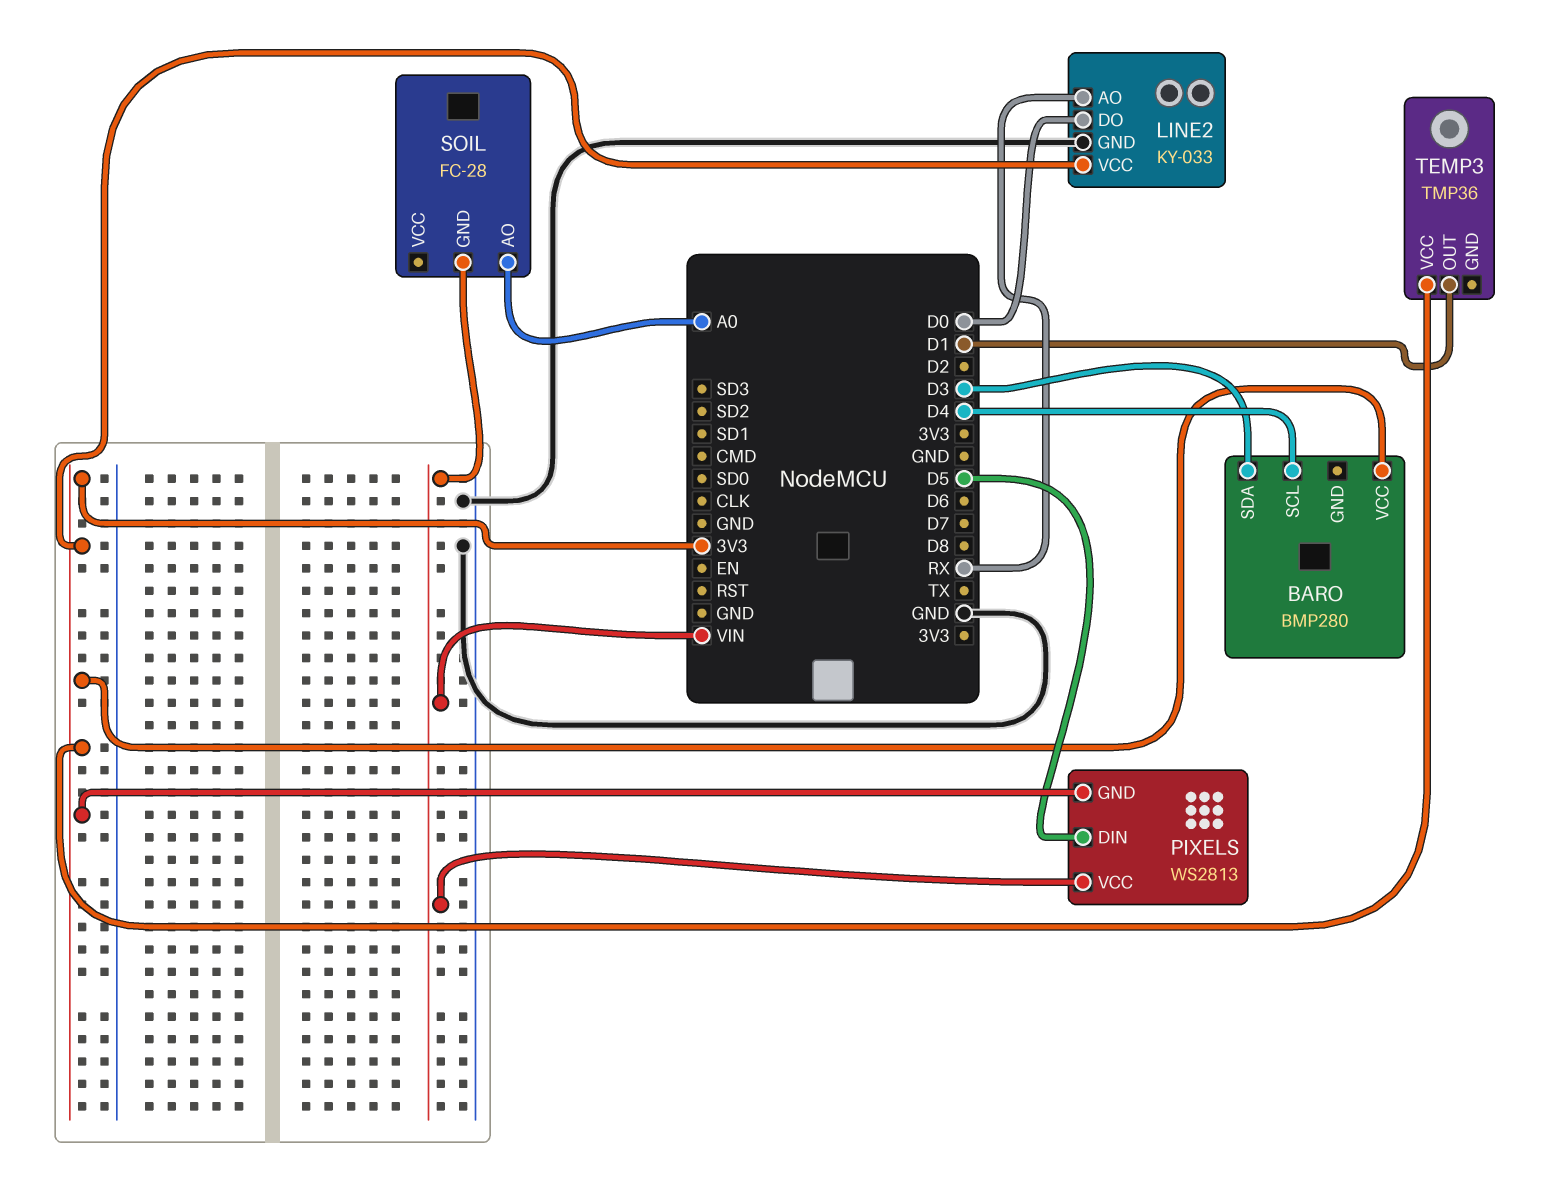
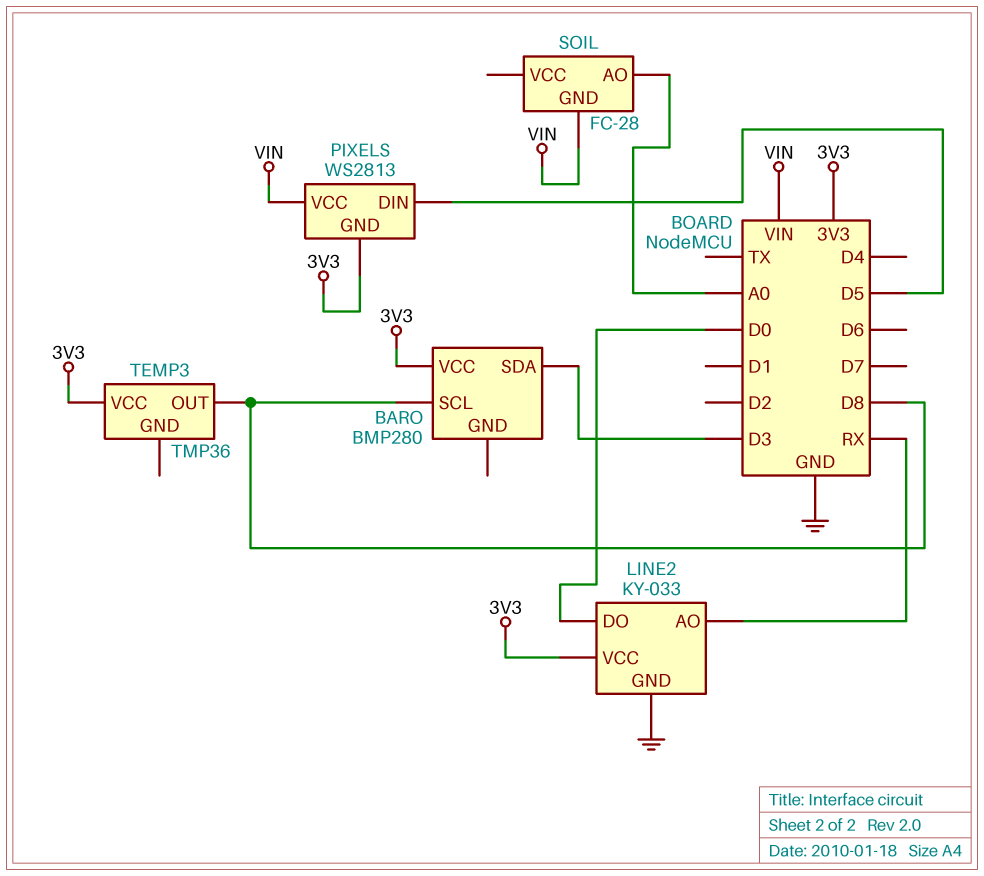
BARO pin SCL: D4 -> D8
TEMP3 pin OUT: D1 -> D8

